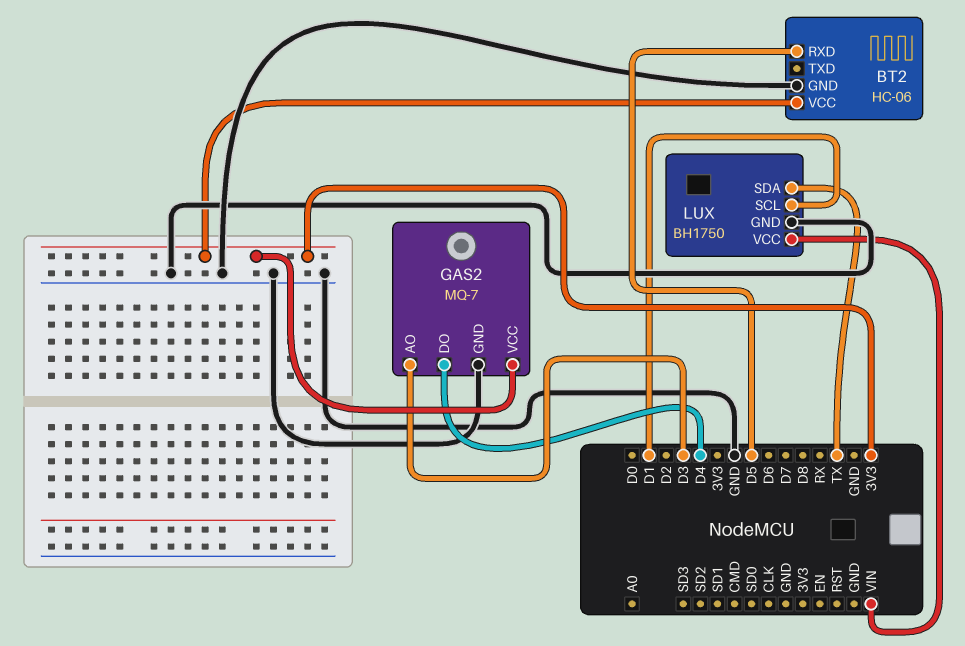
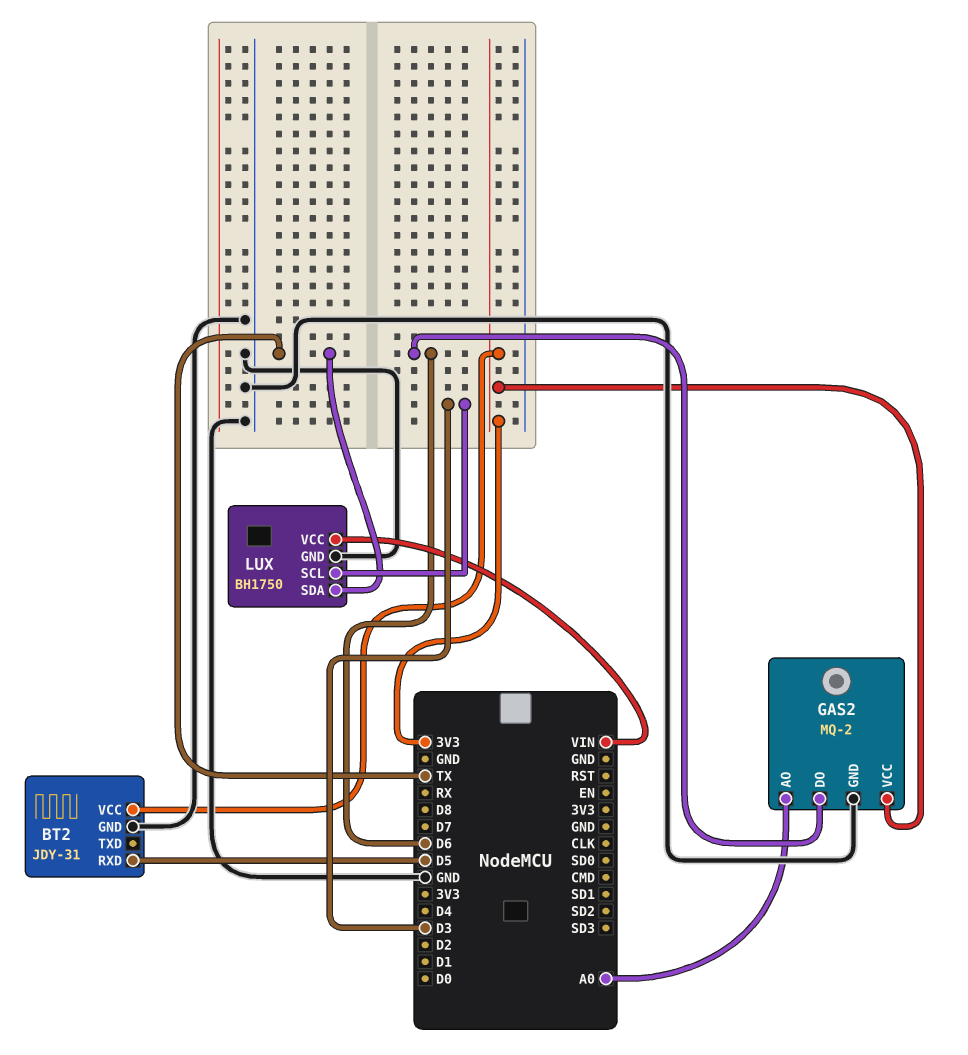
BT2: HC-06 -> JDY-31
GAS2: MQ-7 -> MQ-2
GAS2 pin AO: D3 -> A0
GAS2 pin DO: D4 -> D6
LUX pin SCL: D1 -> D3

